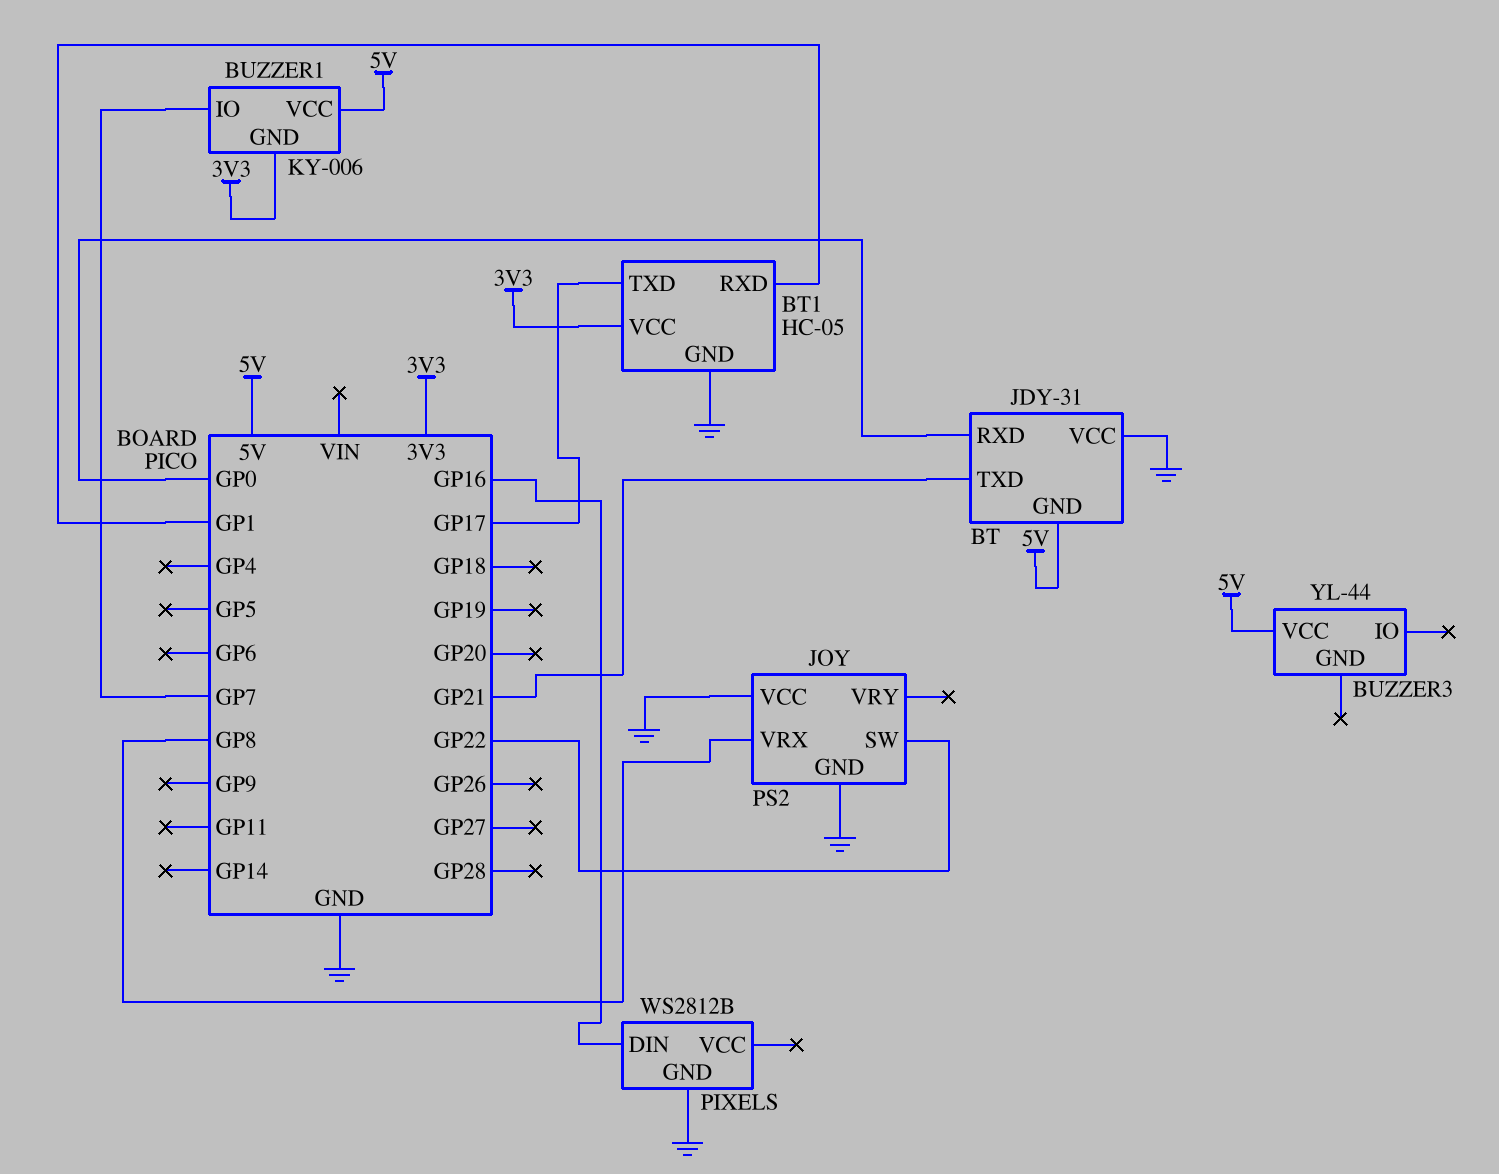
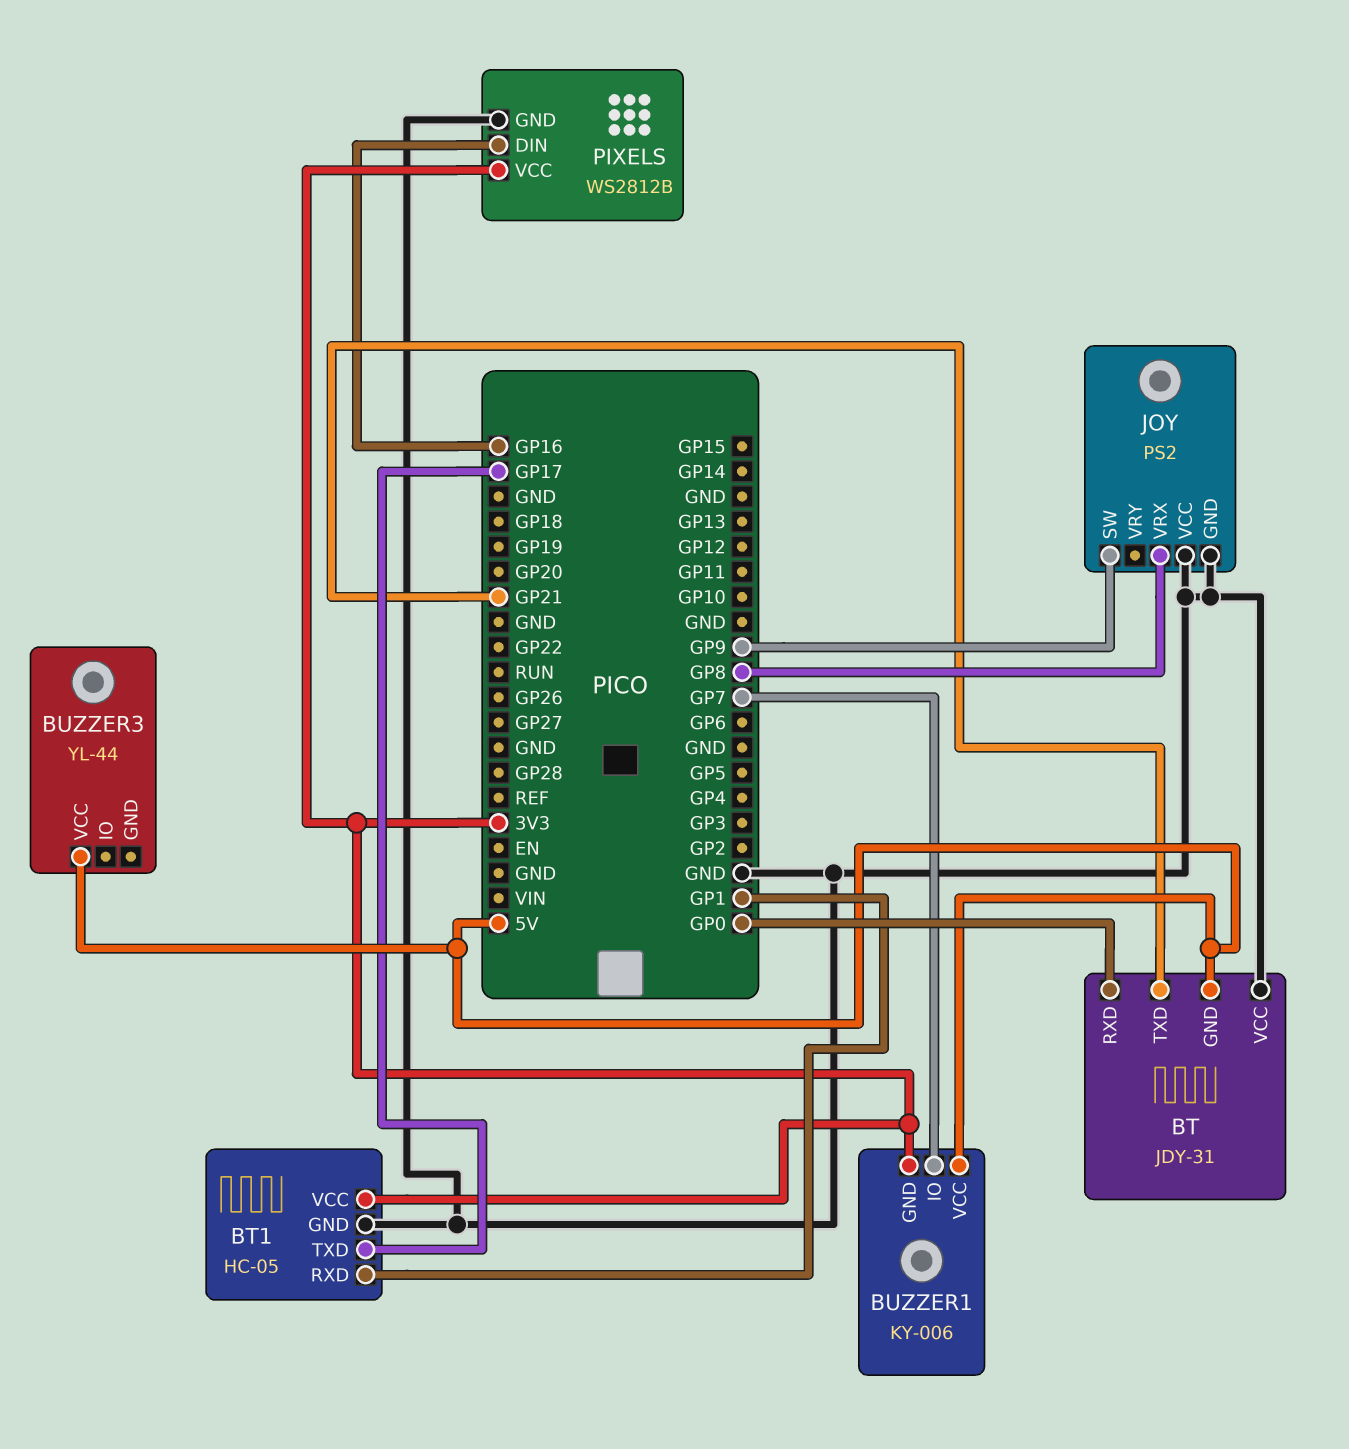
JOY pin SW: GP22 -> GP9
PIXELS pin VCC: none -> 3V3

